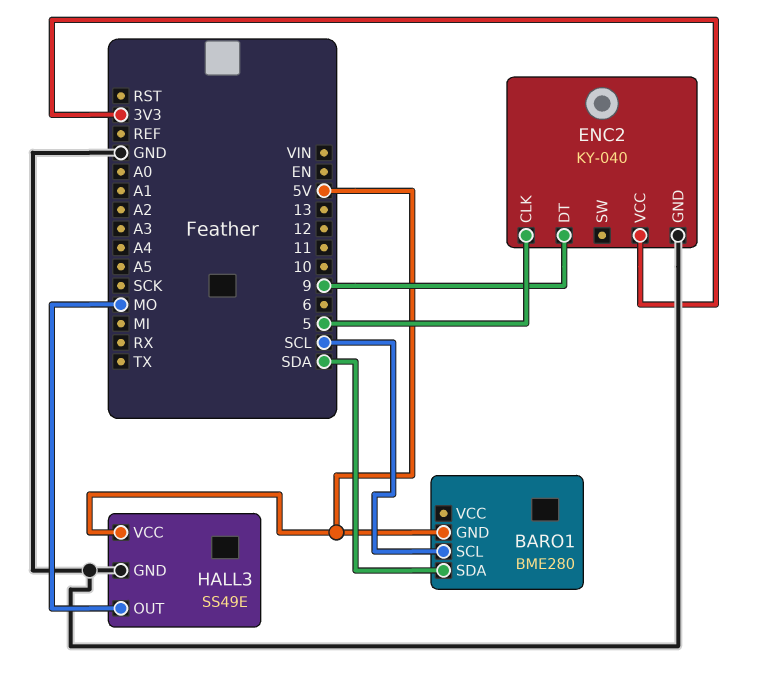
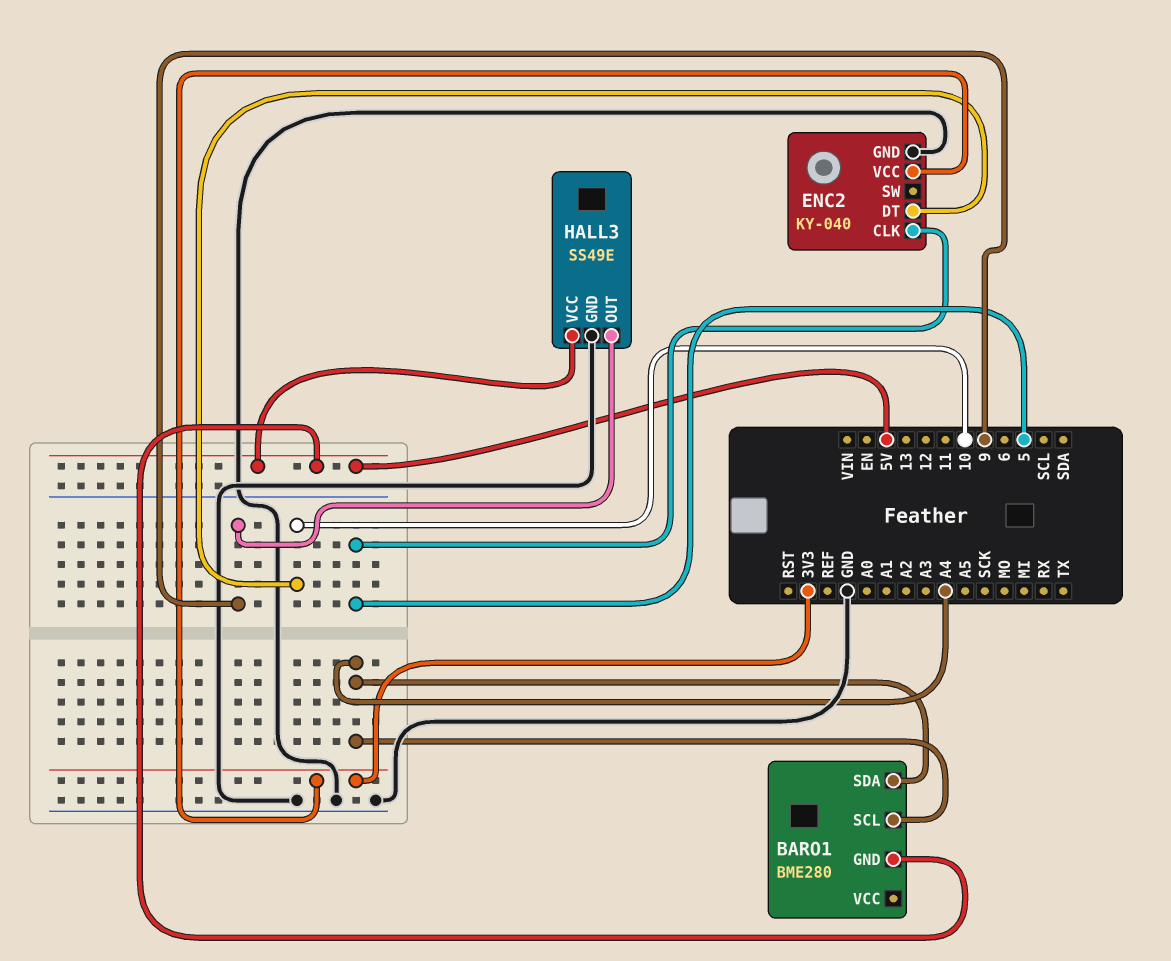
BARO1 pin SCL: SCL -> A4
BARO1 pin SDA: SDA -> A4
ENC2 pin DT: 9 -> 10
HALL3 pin OUT: MO -> 9

